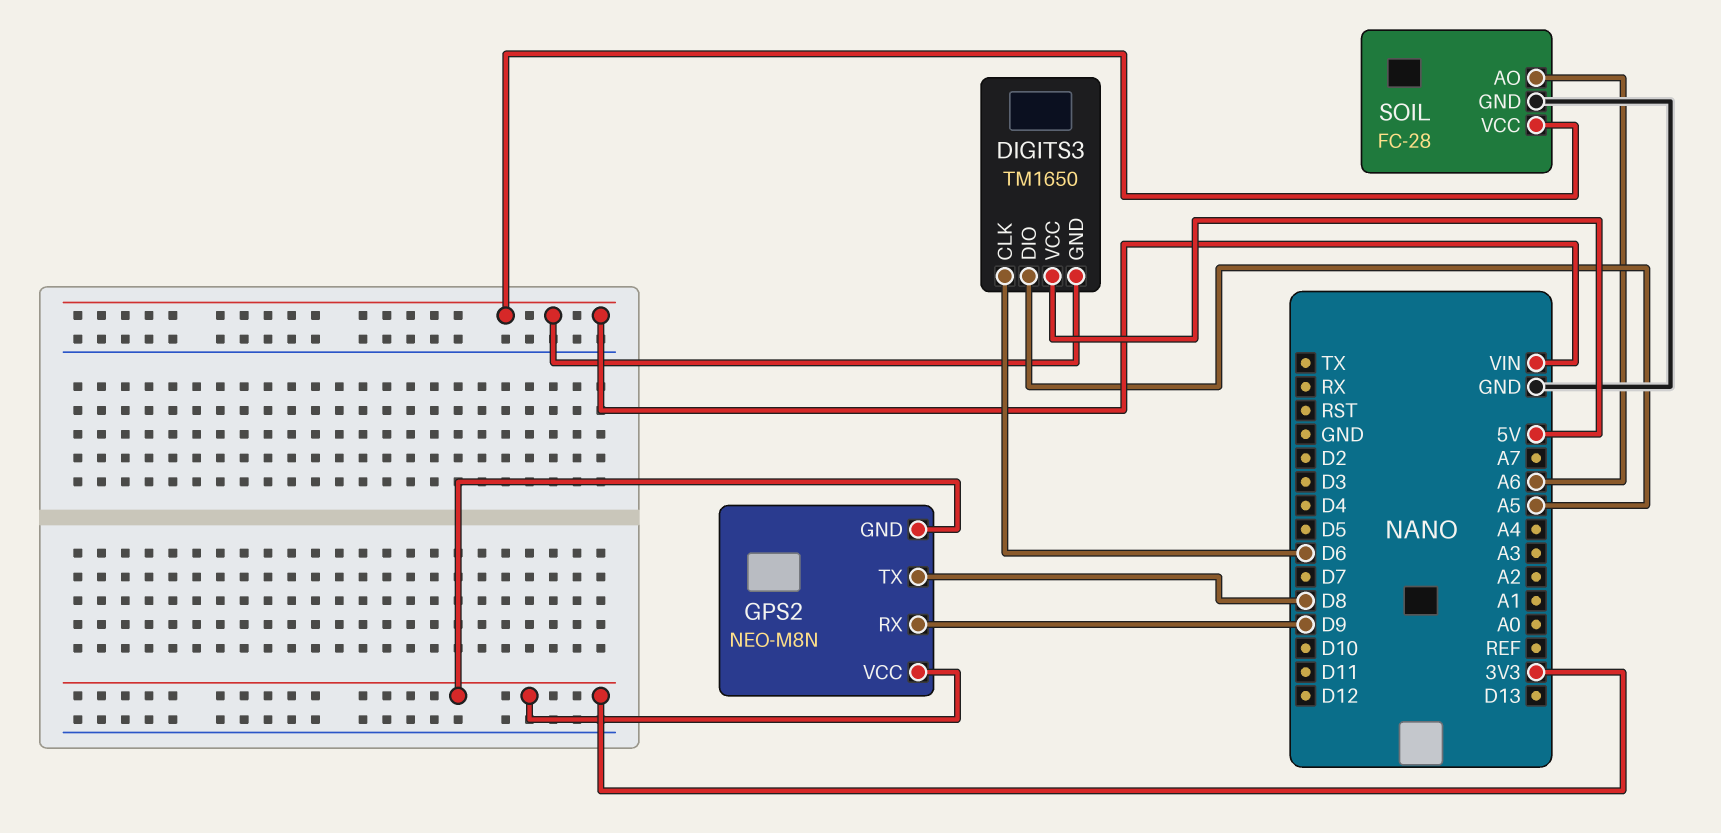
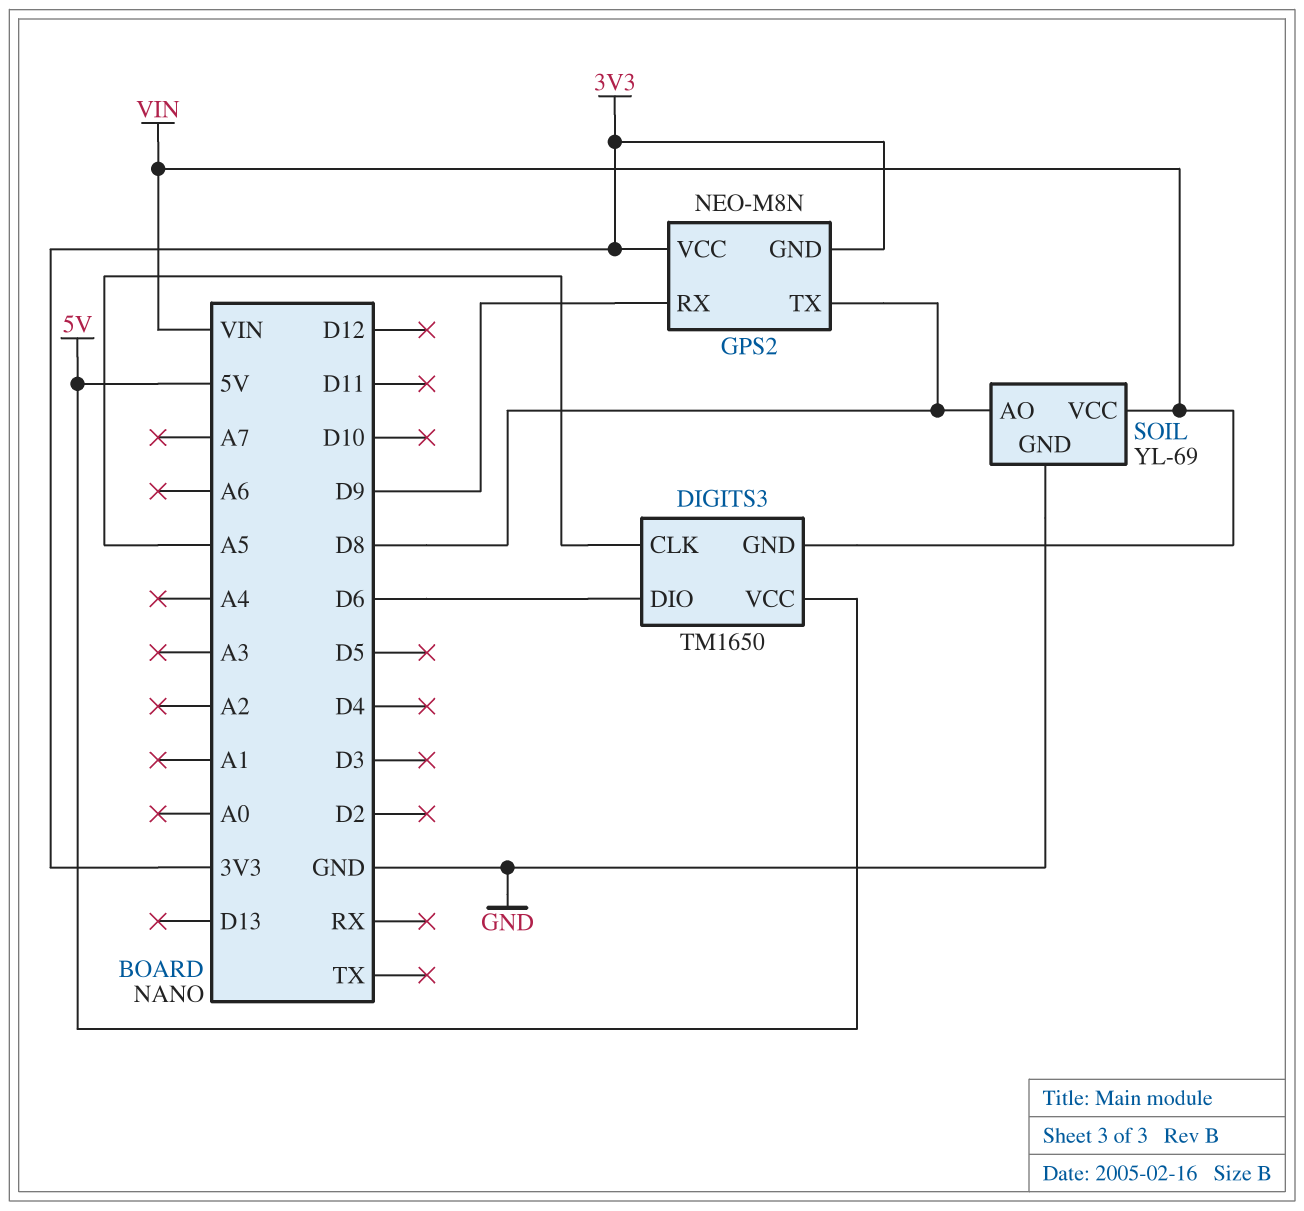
DIGITS3 pin CLK: D6 -> A5
DIGITS3 pin DIO: A5 -> D6
SOIL: FC-28 -> YL-69
SOIL pin AO: A6 -> D8

